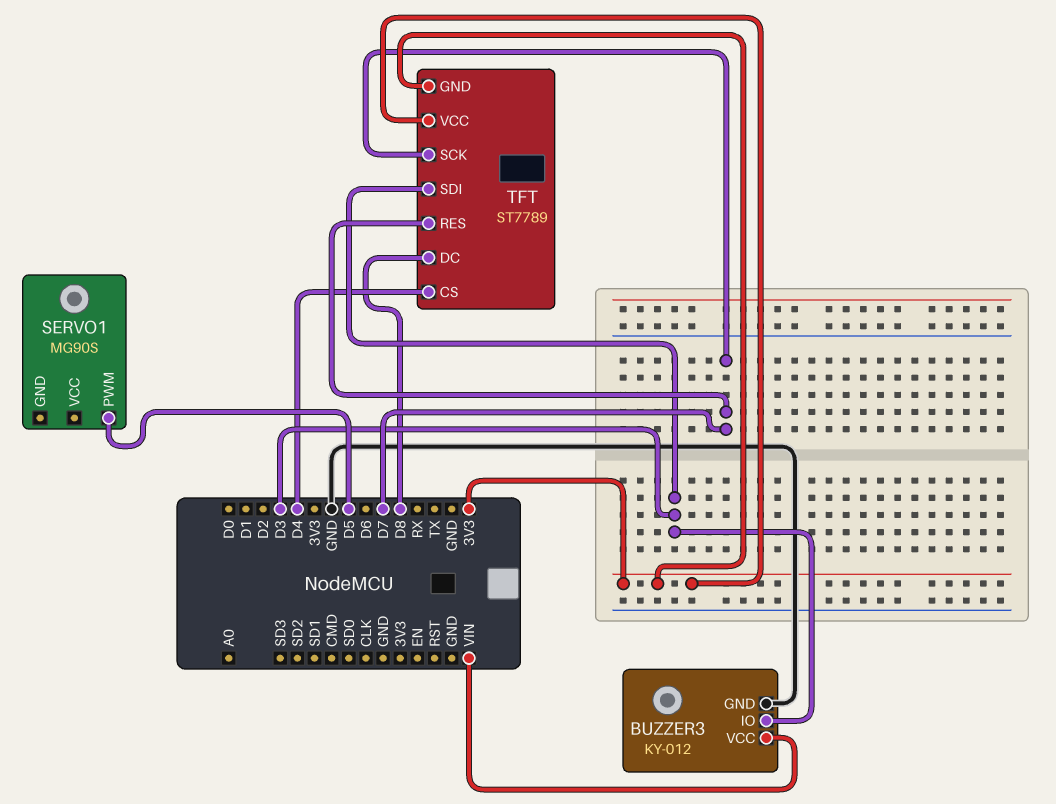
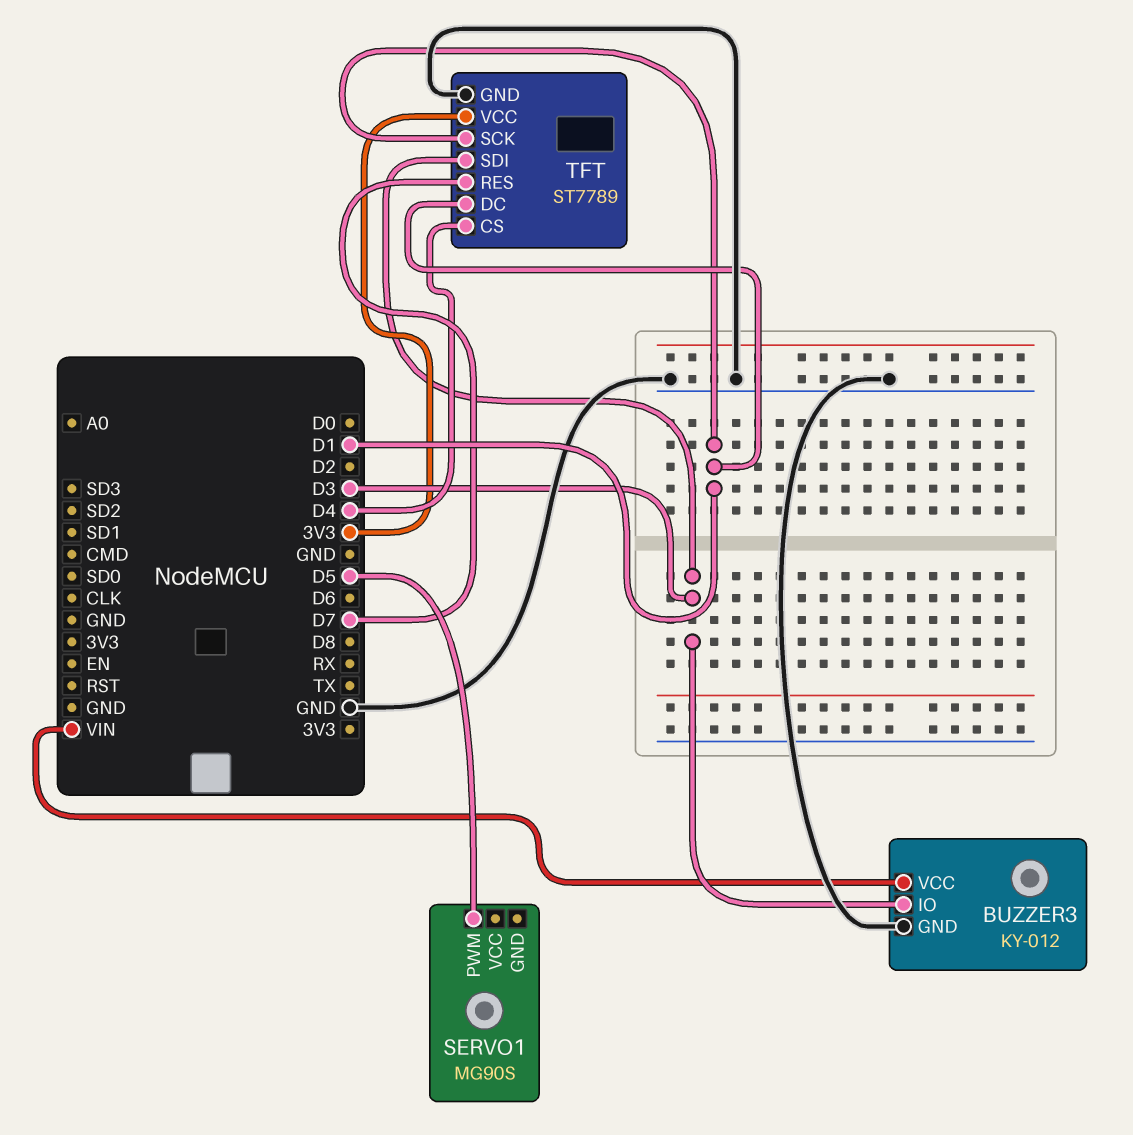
TFT pin DC: D8 -> D1
TFT pin GND: 3V3 -> GND
TFT pin SCK: D7 -> D1

